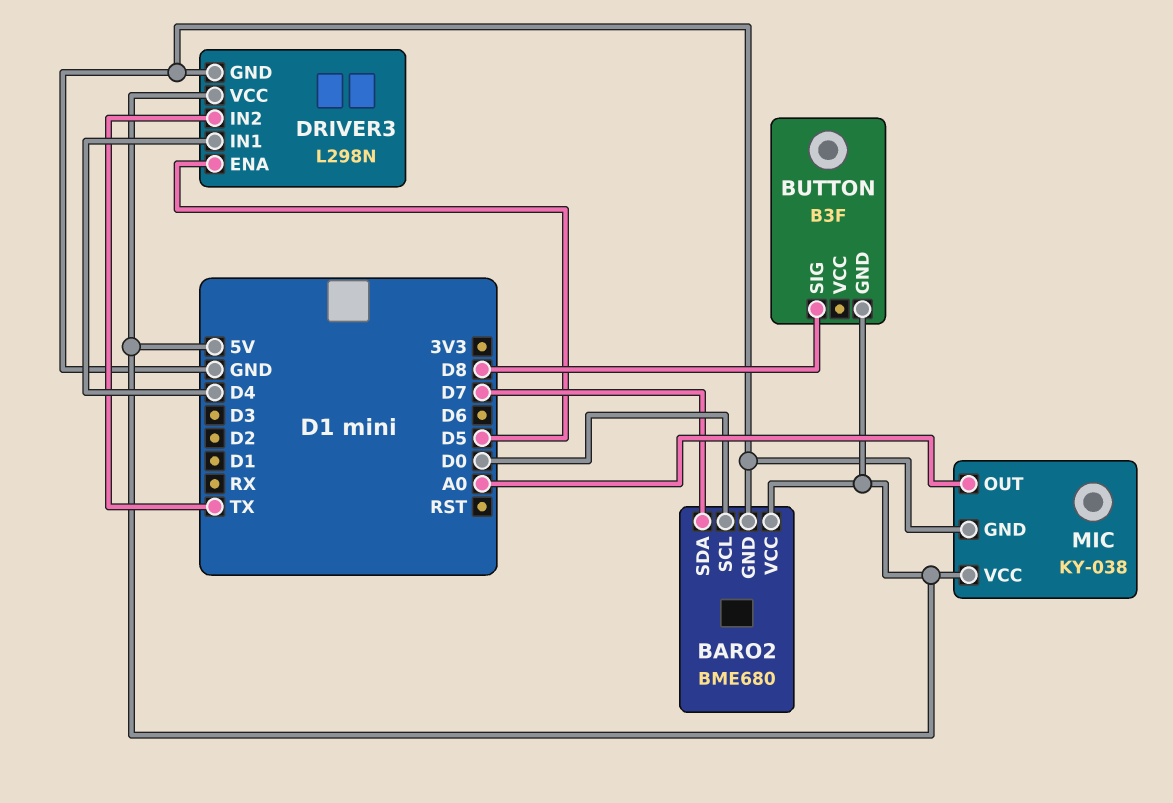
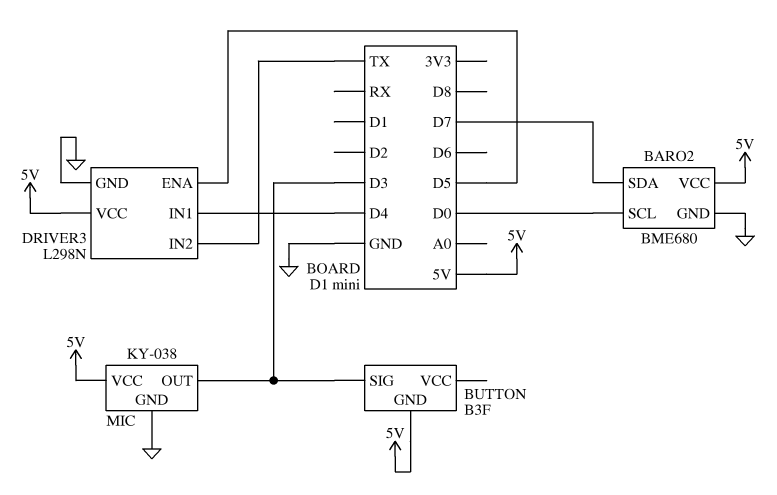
BUTTON pin SIG: D8 -> D3
MIC pin OUT: A0 -> D3

